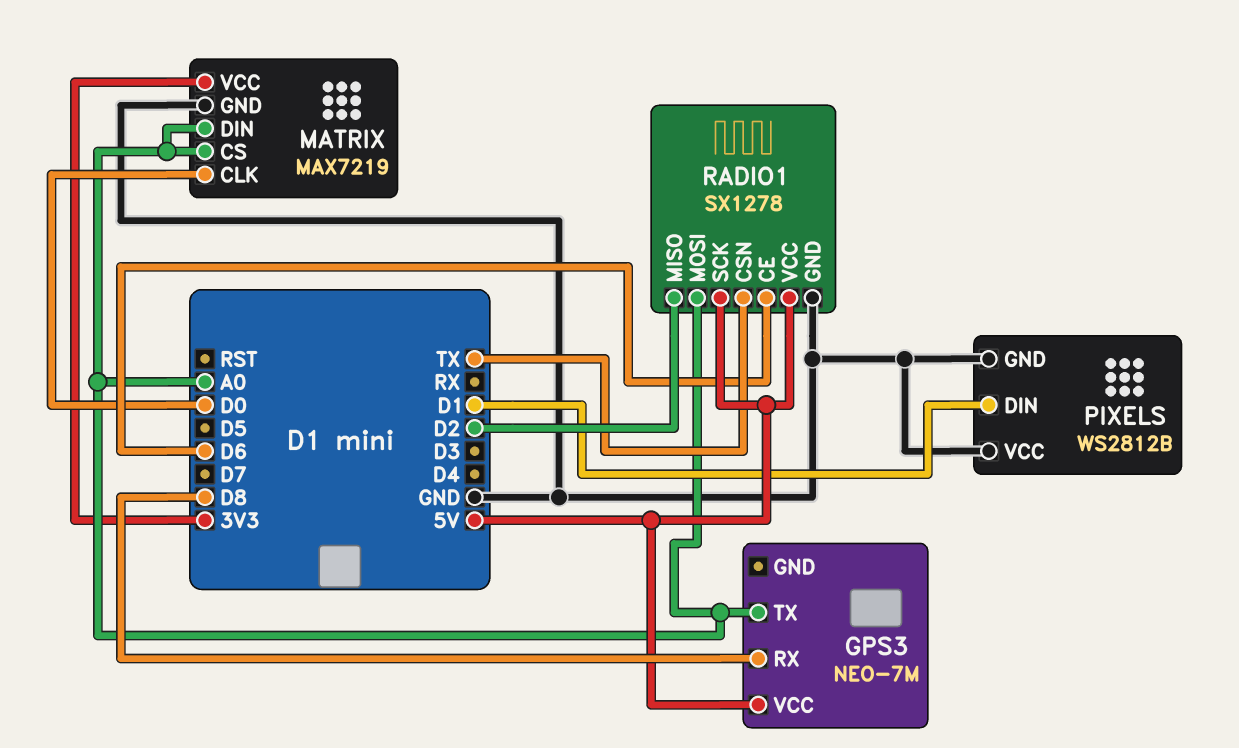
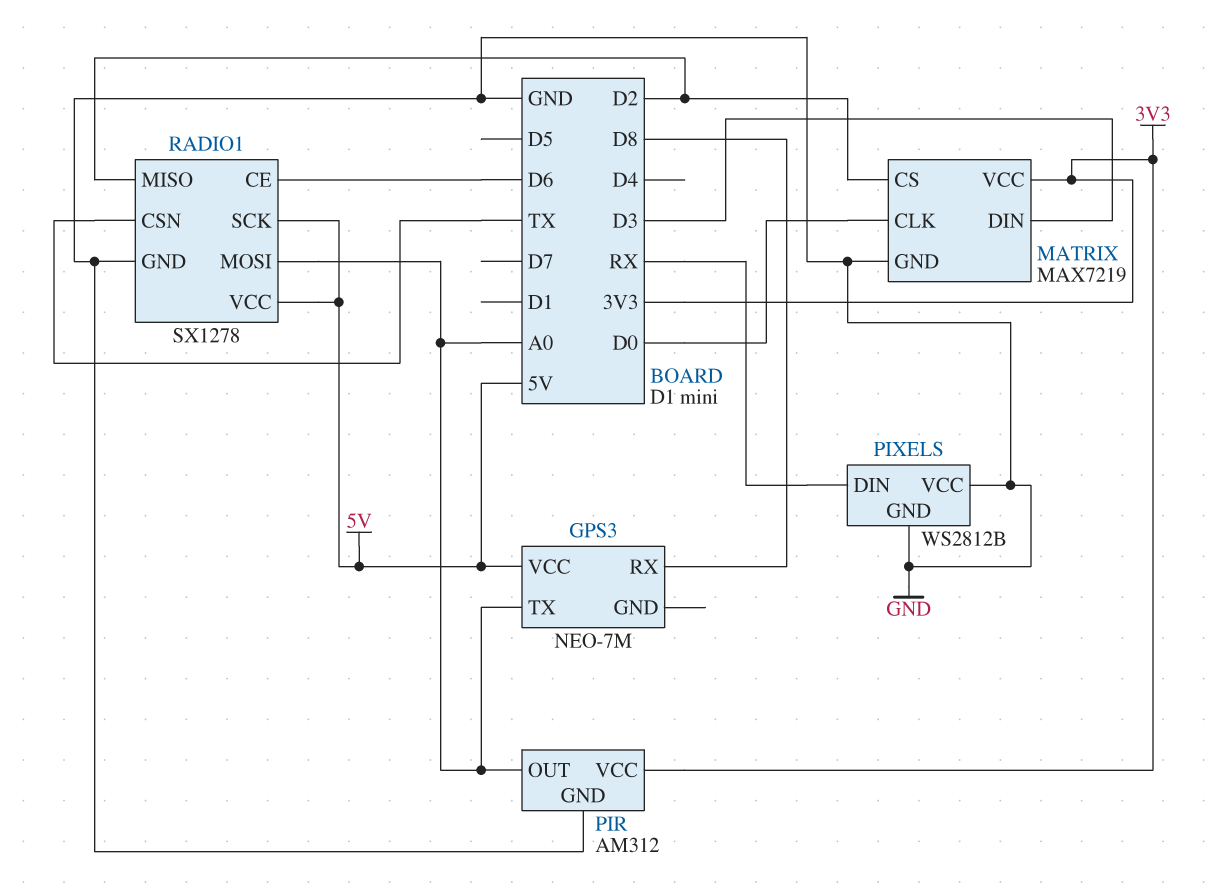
MATRIX pin CS: A0 -> D2
MATRIX pin DIN: A0 -> D3
PIR: none -> AM312
PIR pin GND: none -> GND
PIR pin OUT: none -> A0
PIR pin VCC: none -> 3V3
PIXELS pin DIN: D1 -> RX

